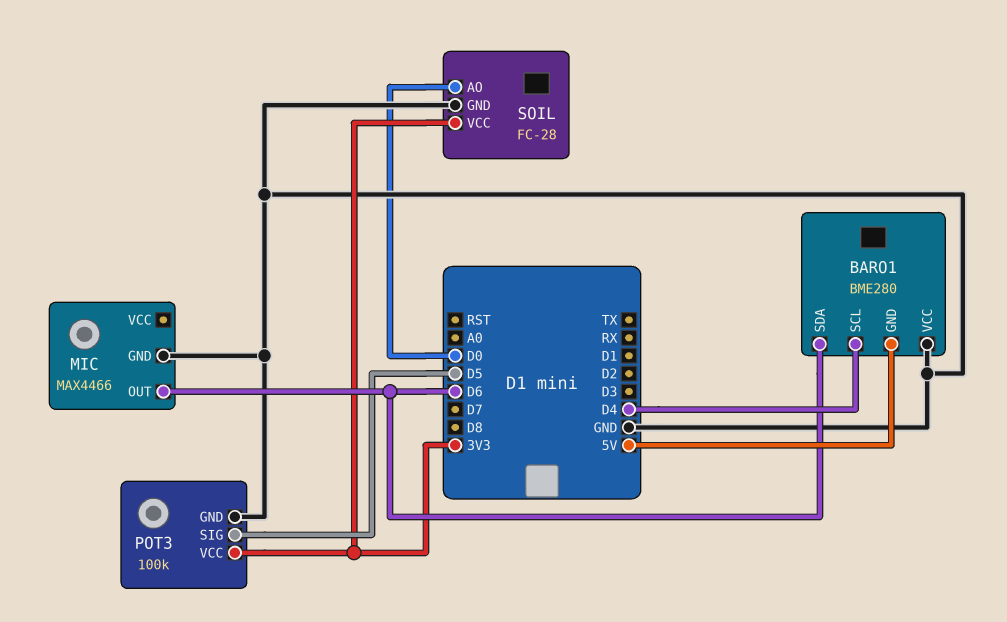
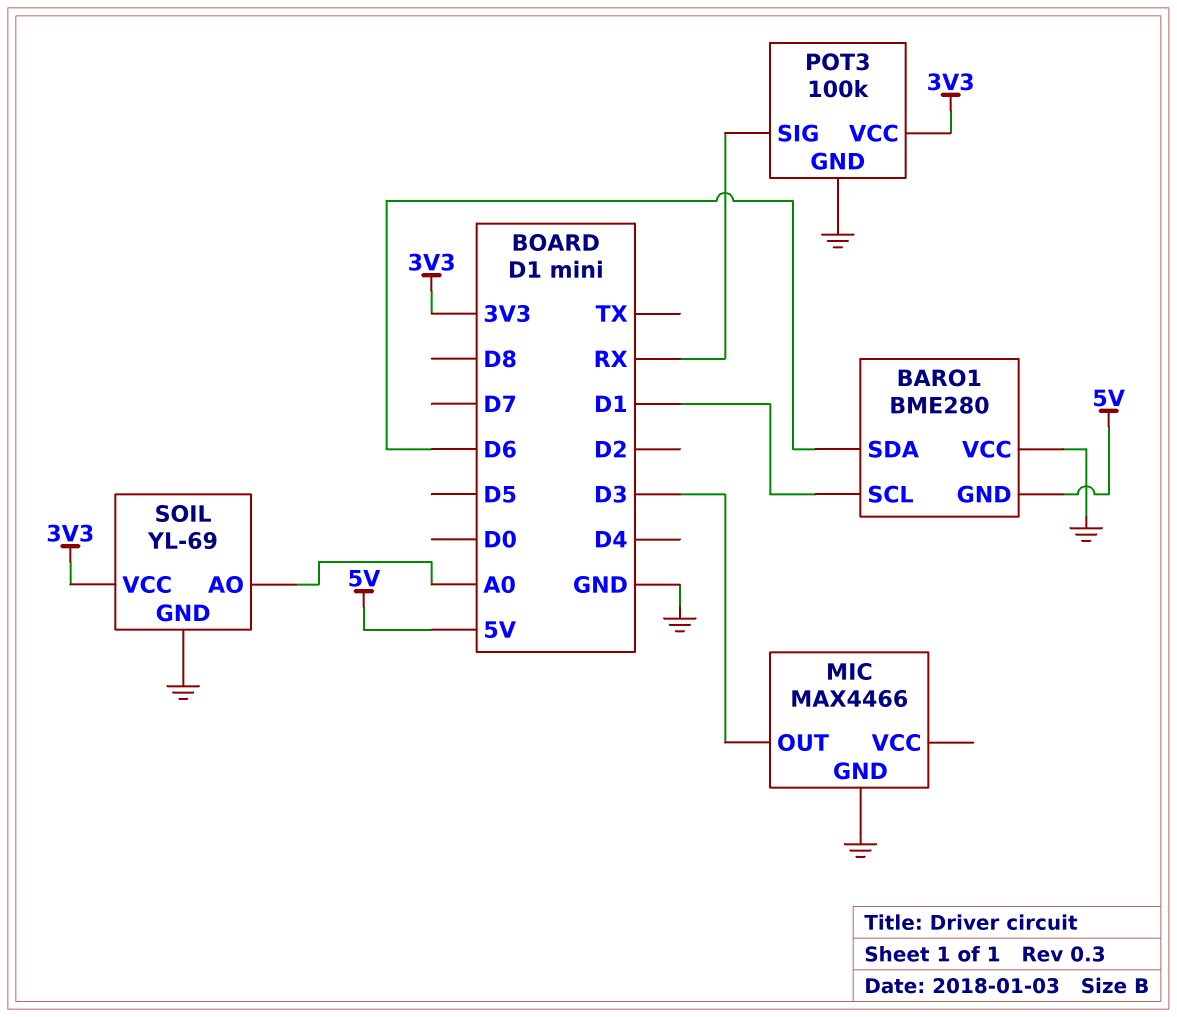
BARO1 pin SCL: D4 -> D1
MIC pin OUT: D6 -> D3
POT3 pin SIG: D5 -> RX
SOIL: FC-28 -> YL-69
SOIL pin AO: D0 -> A0

